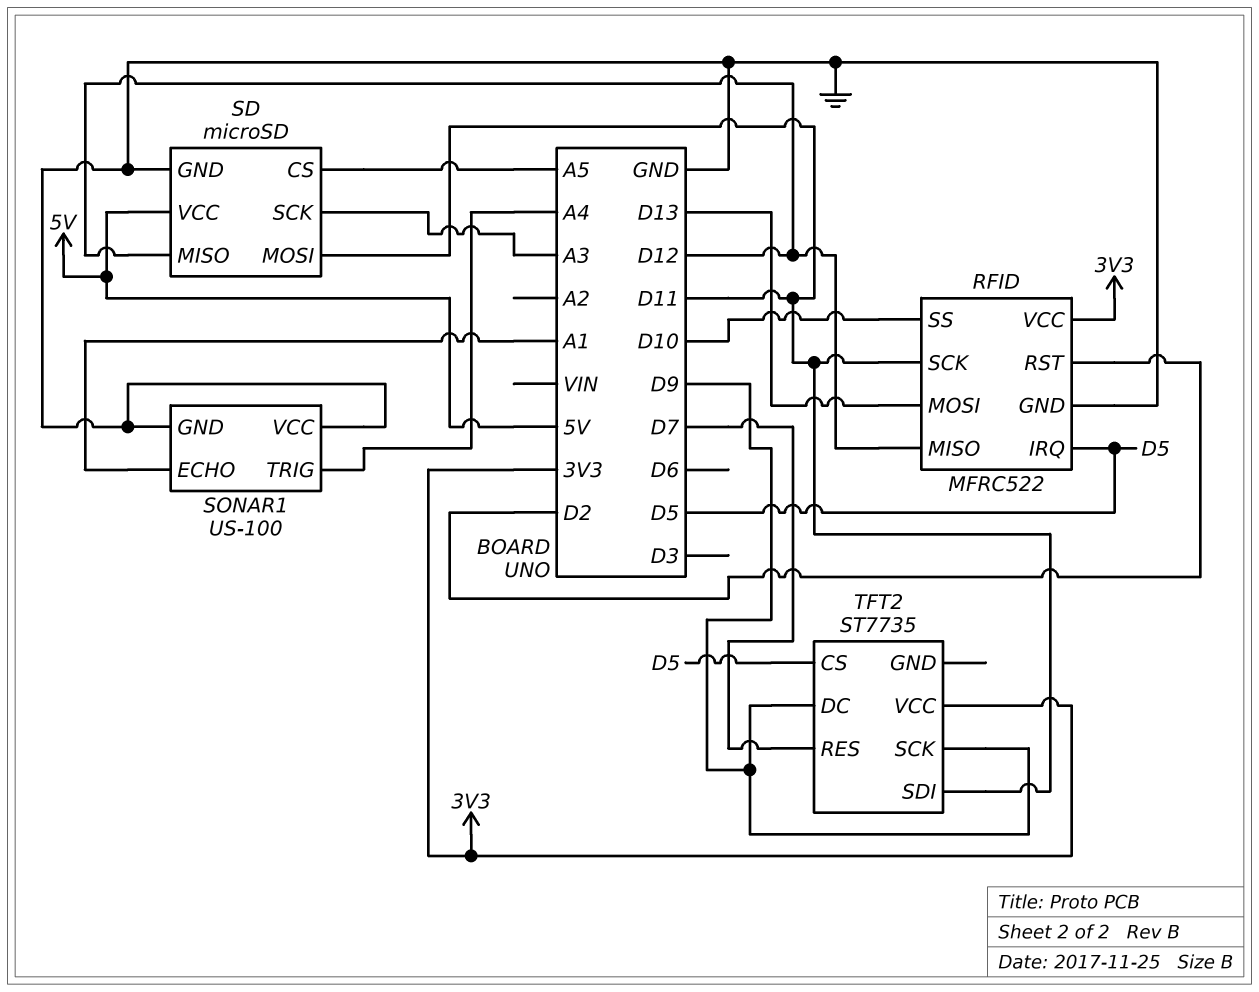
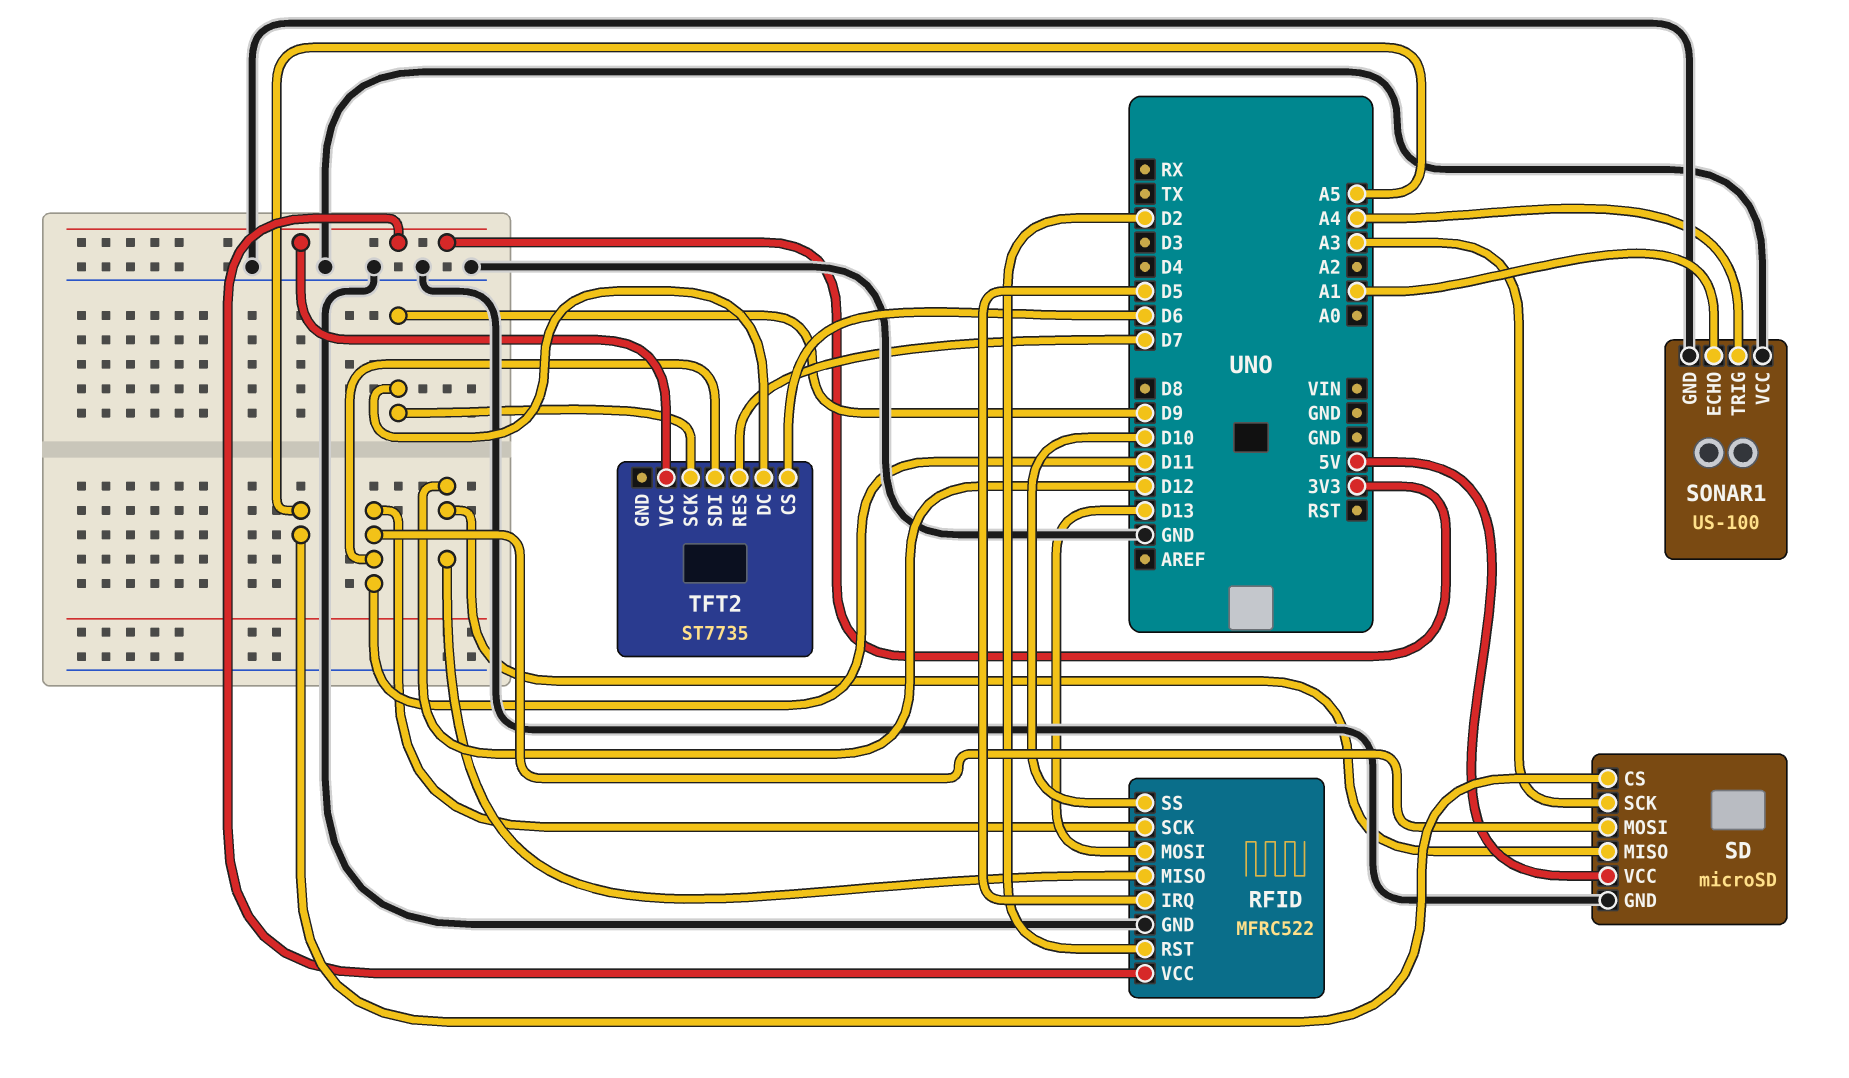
TFT2 pin CS: D5 -> D6

